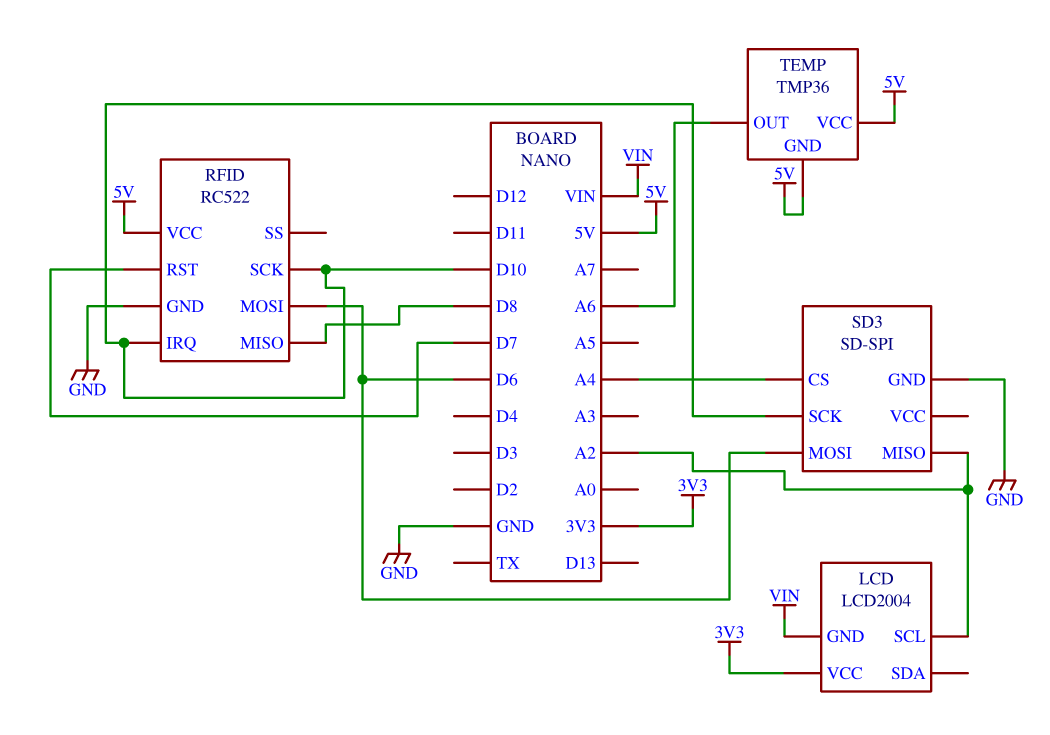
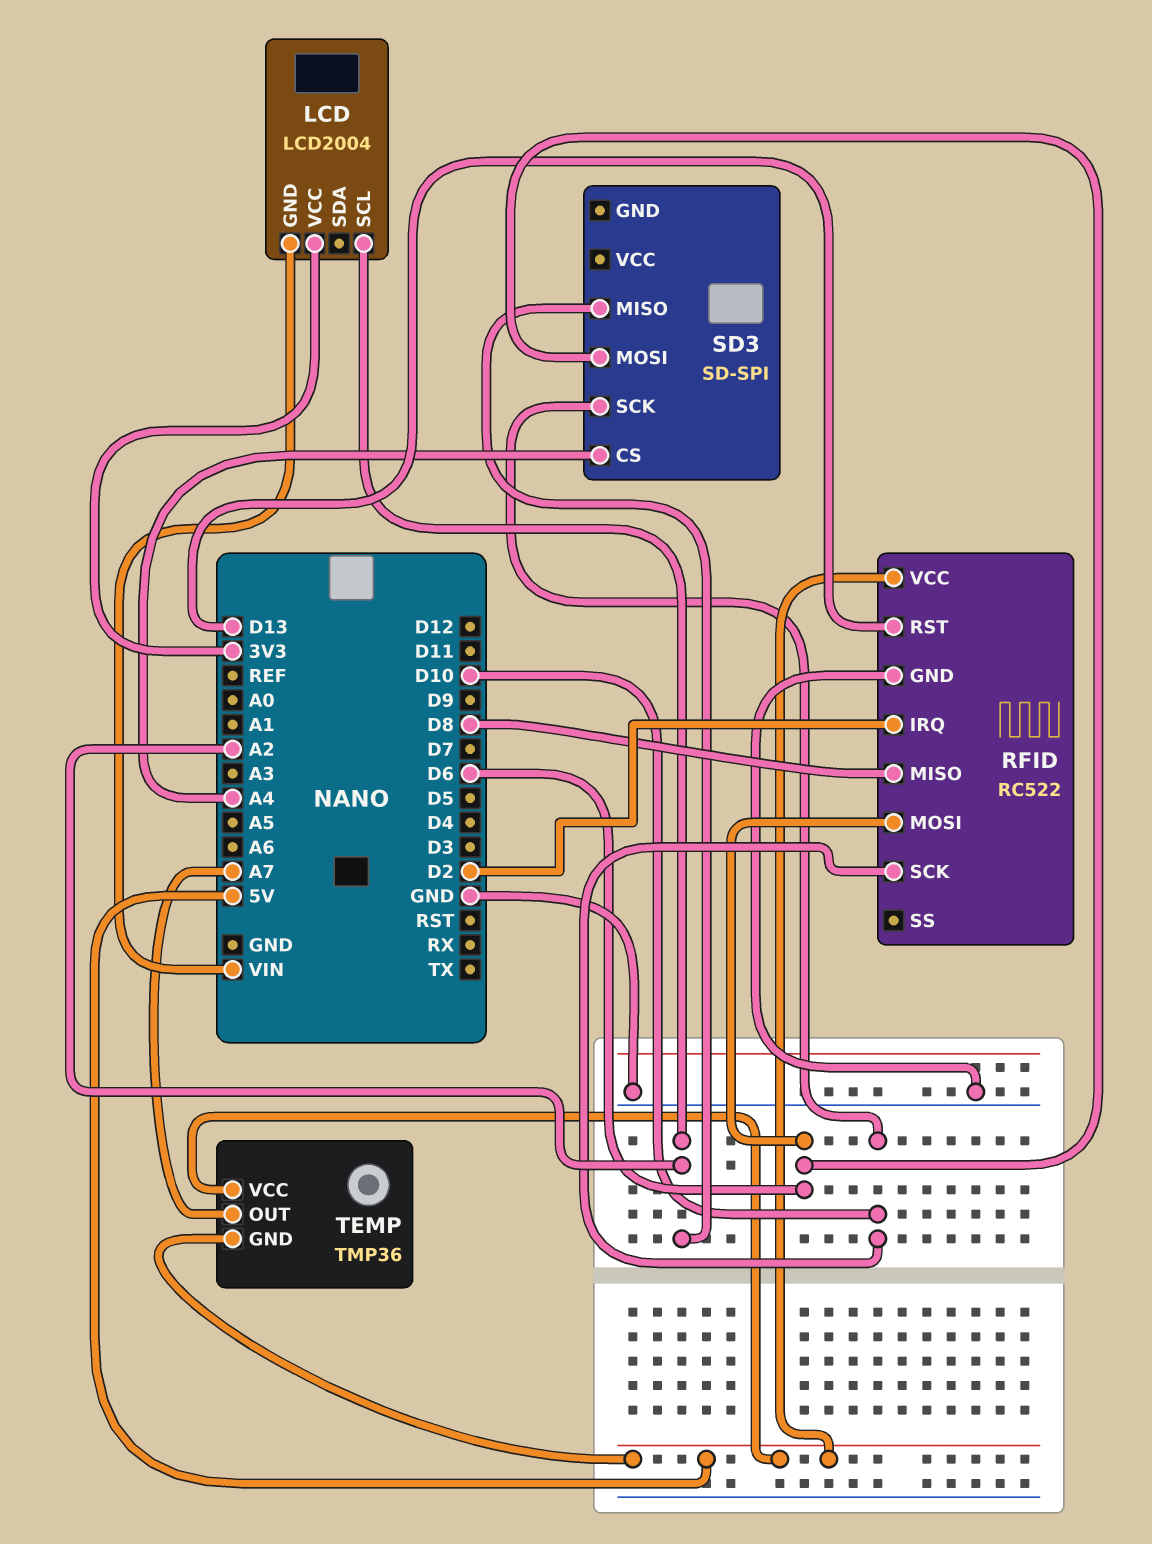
RFID pin IRQ: D10 -> D2
RFID pin RST: D7 -> D13
SD3 pin GND: GND -> none
TEMP pin OUT: A6 -> A7

